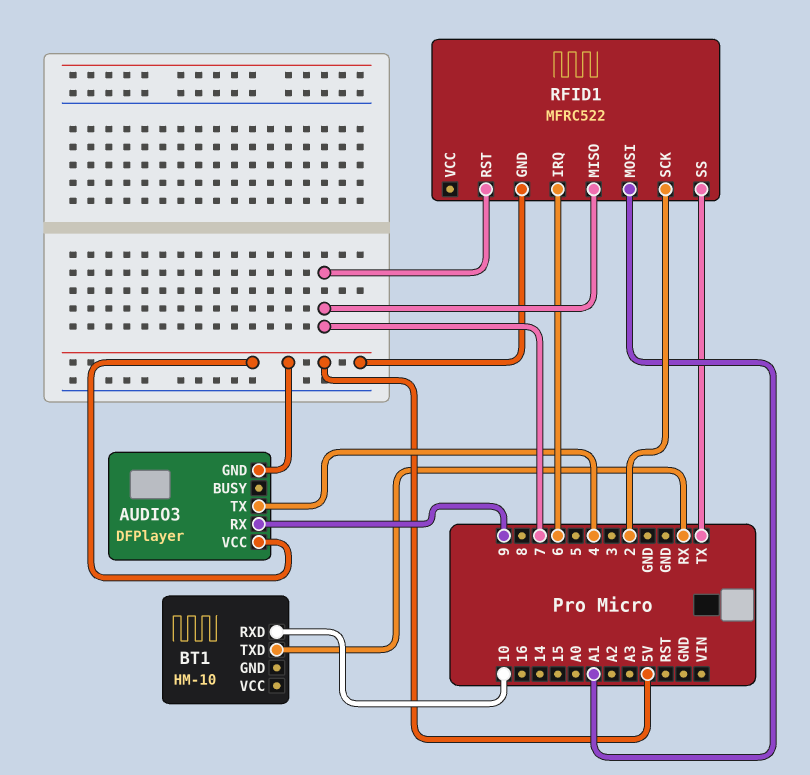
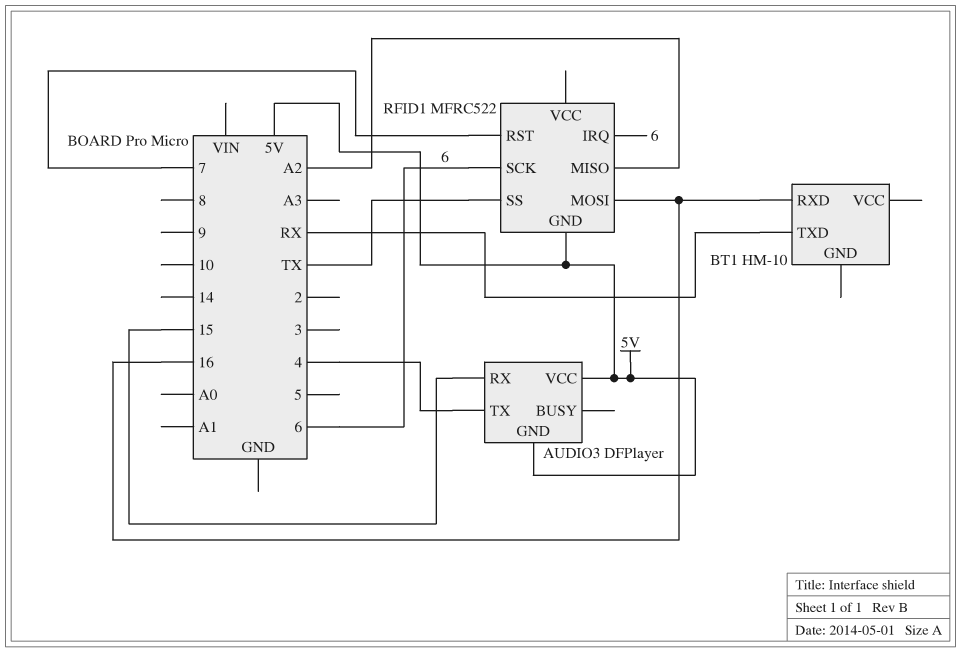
AUDIO3 pin RX: 9 -> 15
BT1 pin RXD: 10 -> 16
RFID1 pin MISO: 7 -> A2
RFID1 pin MOSI: A1 -> 16
RFID1 pin SCK: 2 -> 6

